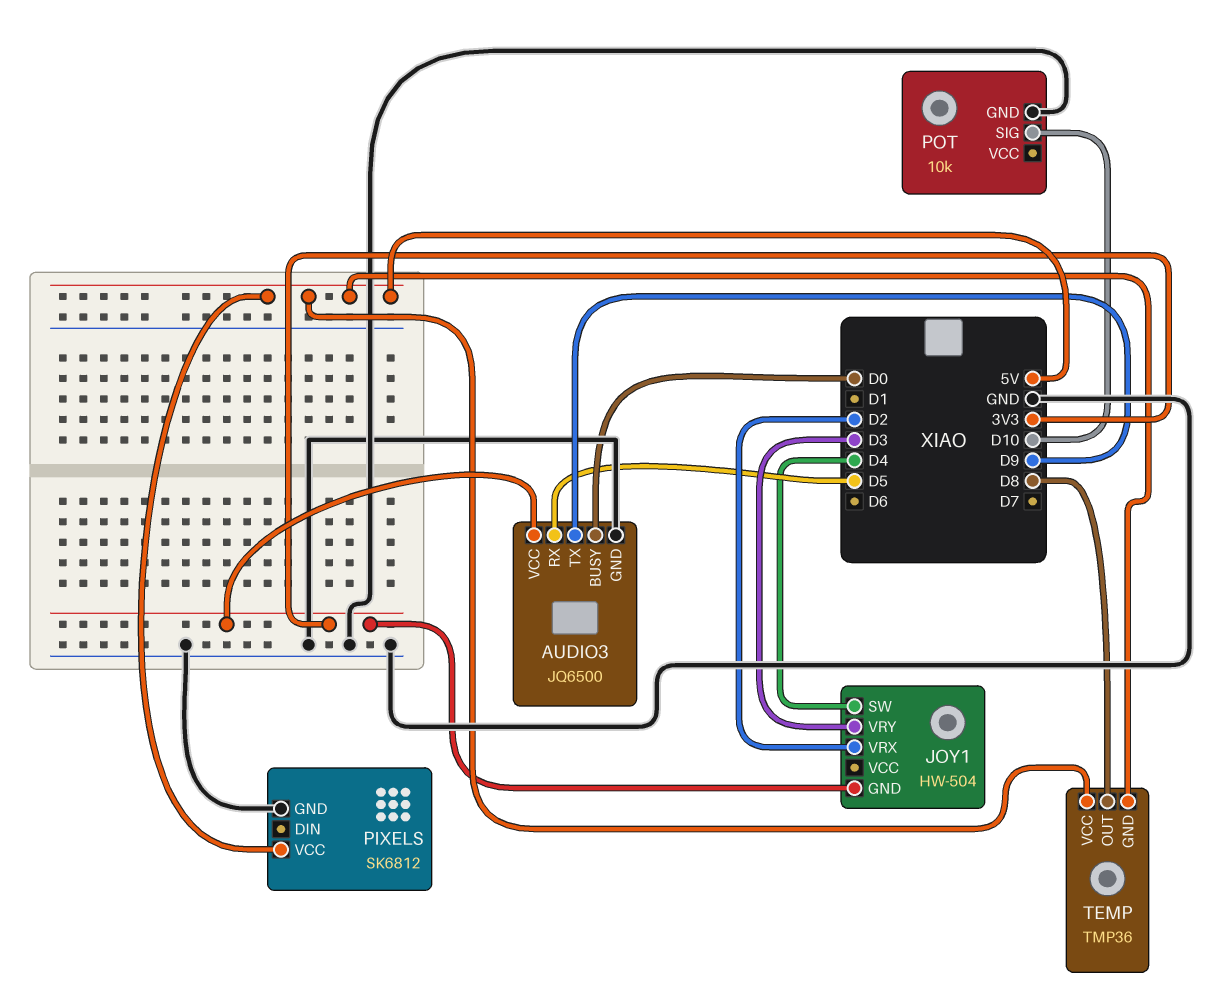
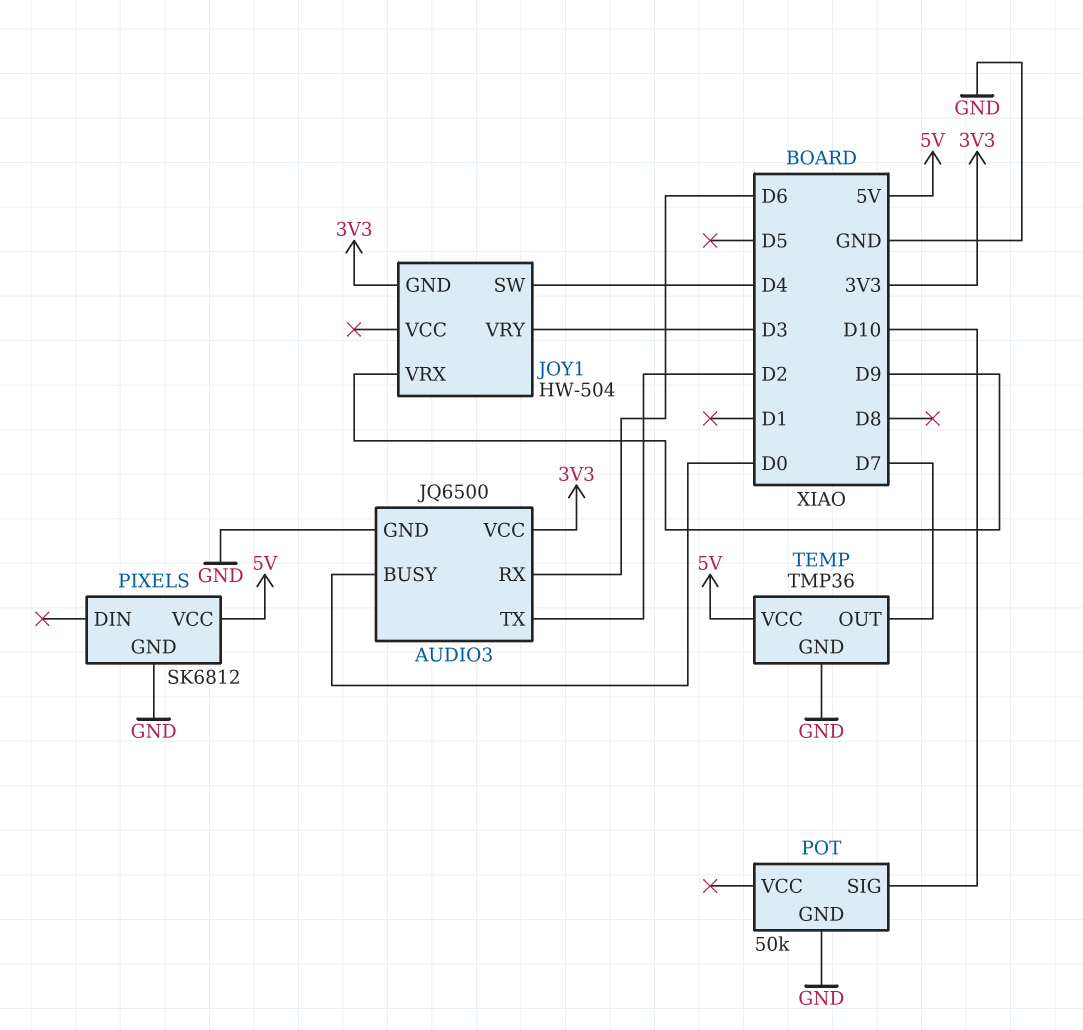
AUDIO3 pin RX: D5 -> D6
AUDIO3 pin TX: D9 -> D2
JOY1 pin VRX: D2 -> D9
POT: 10k -> 50k
TEMP pin GND: 5V -> GND
TEMP pin OUT: D8 -> D7

